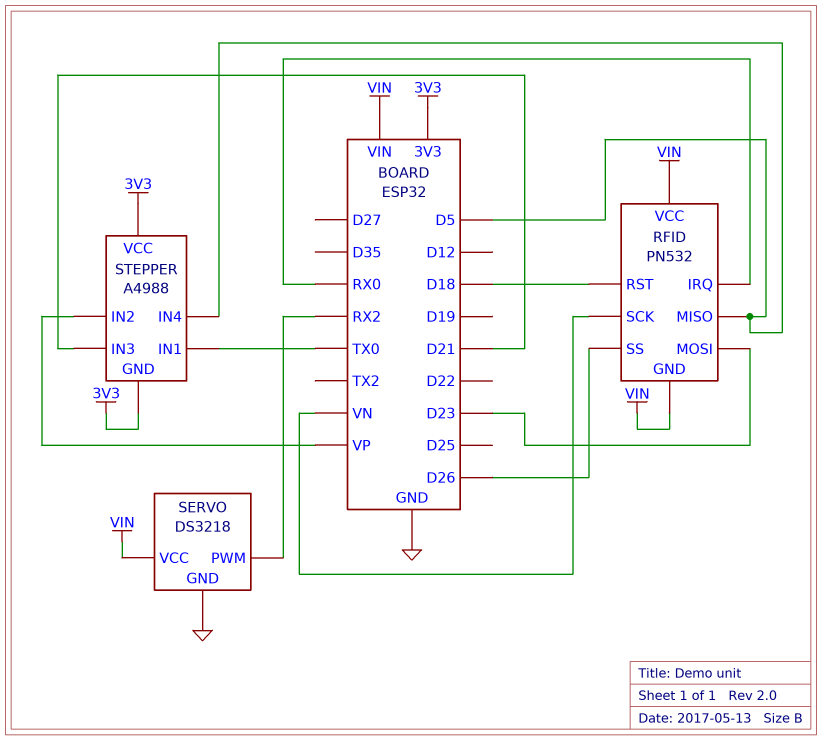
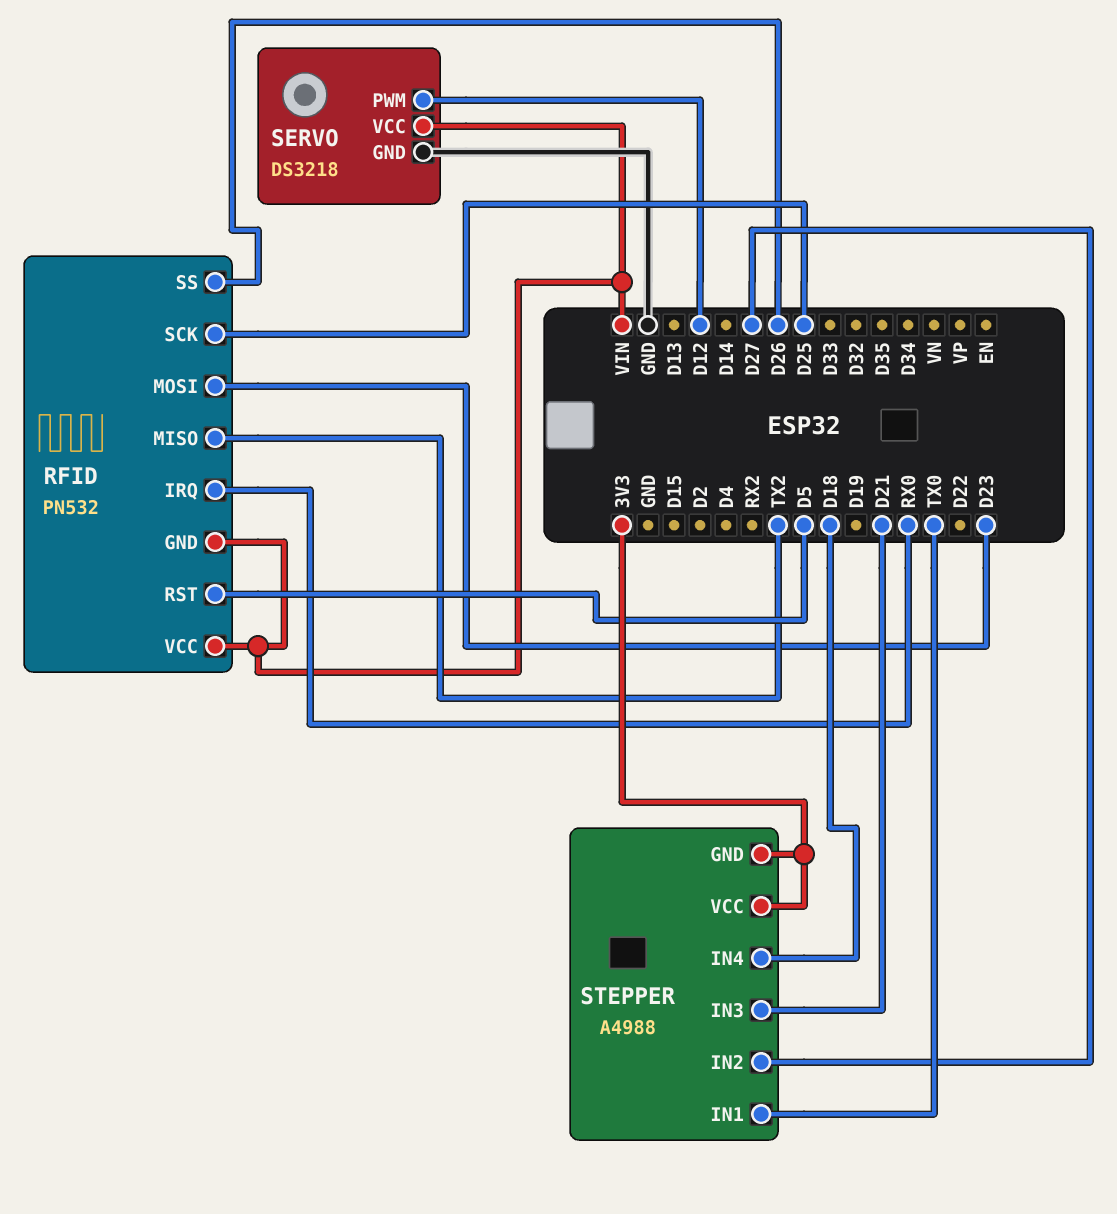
RFID pin MISO: D5 -> TX2
RFID pin RST: D18 -> D5
RFID pin SCK: VN -> D25
SERVO pin PWM: RX2 -> D12
STEPPER pin IN2: VP -> D27
STEPPER pin IN4: D5 -> D18

